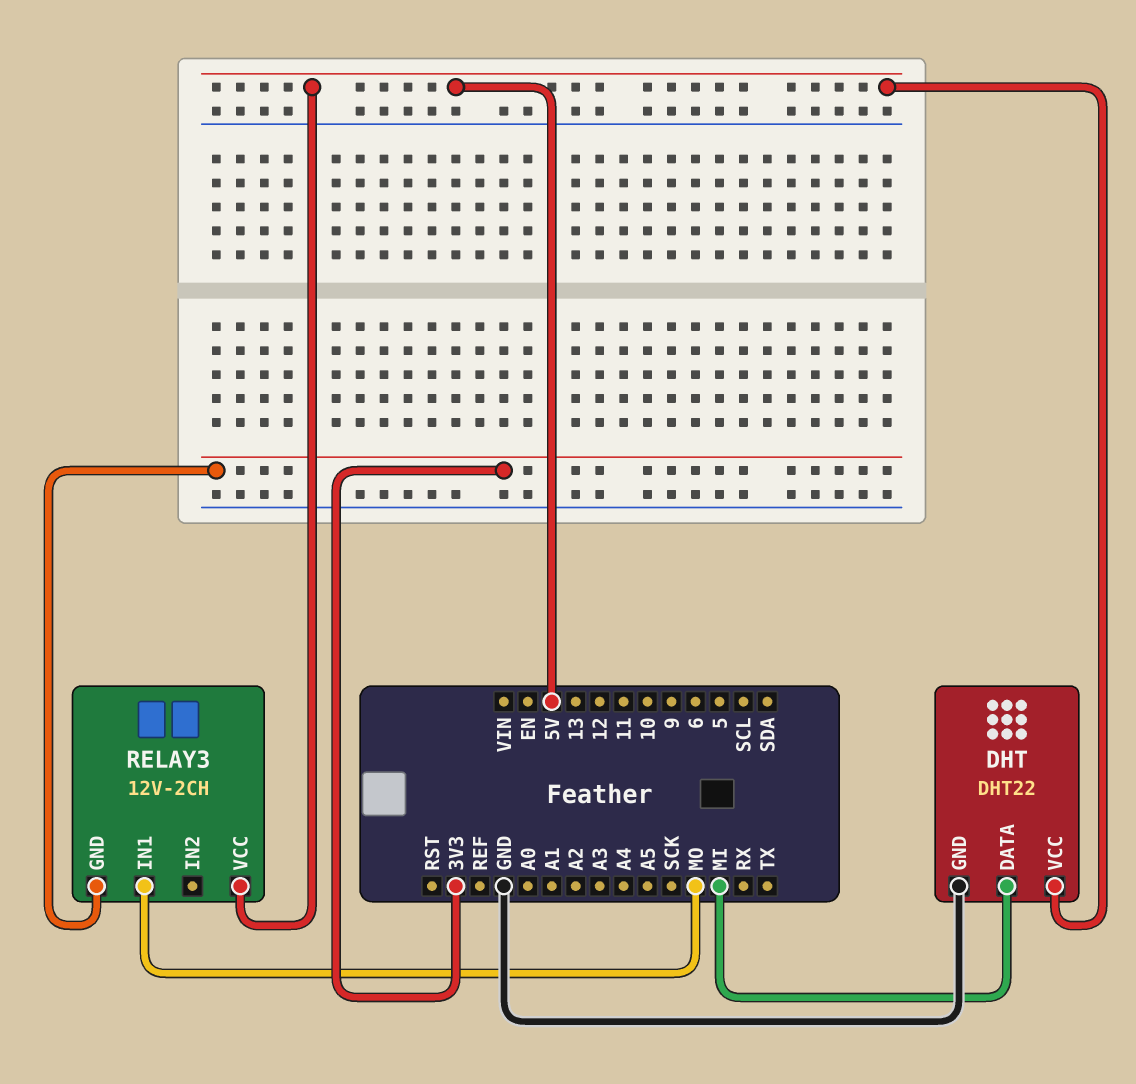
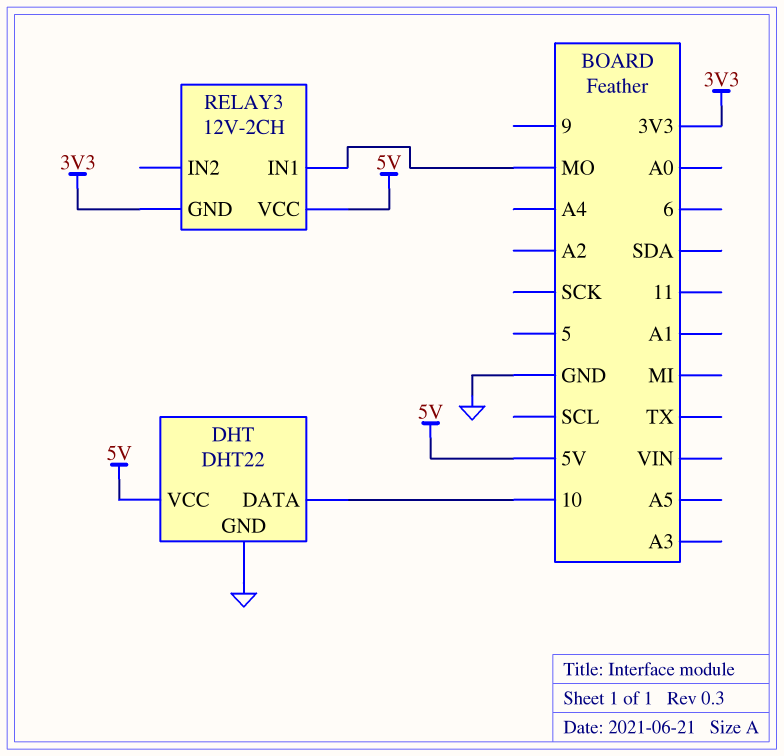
DHT pin DATA: MI -> 10

